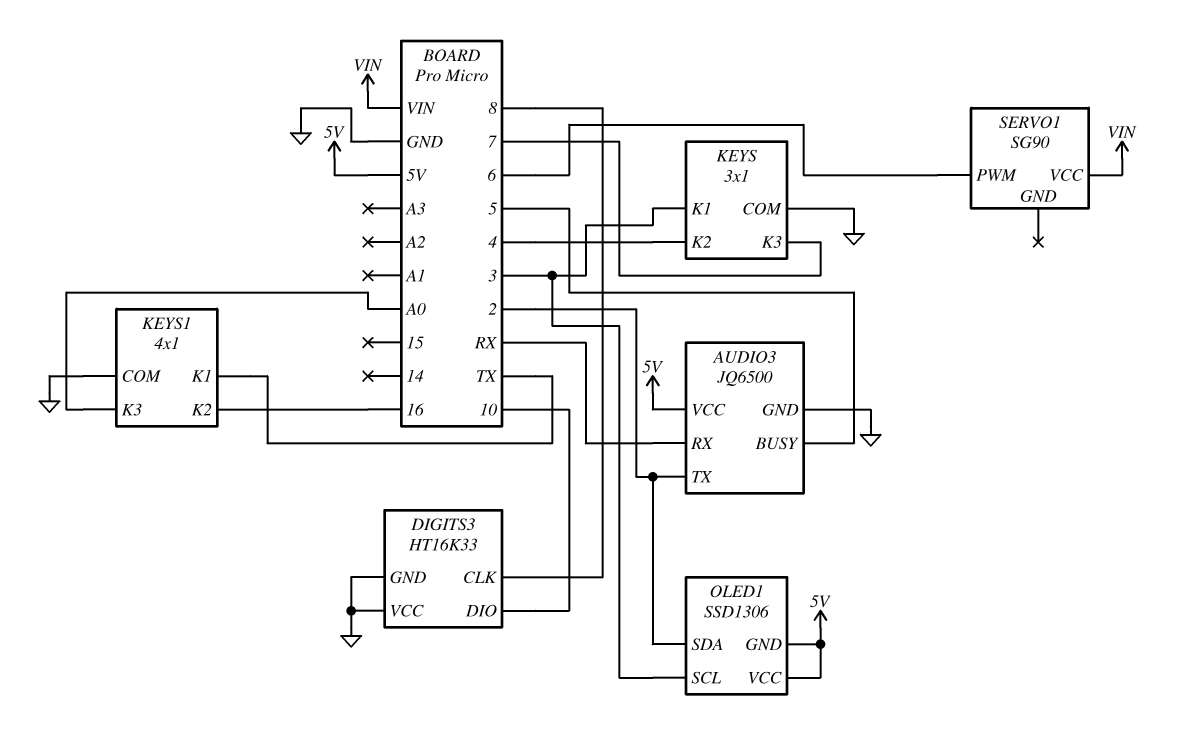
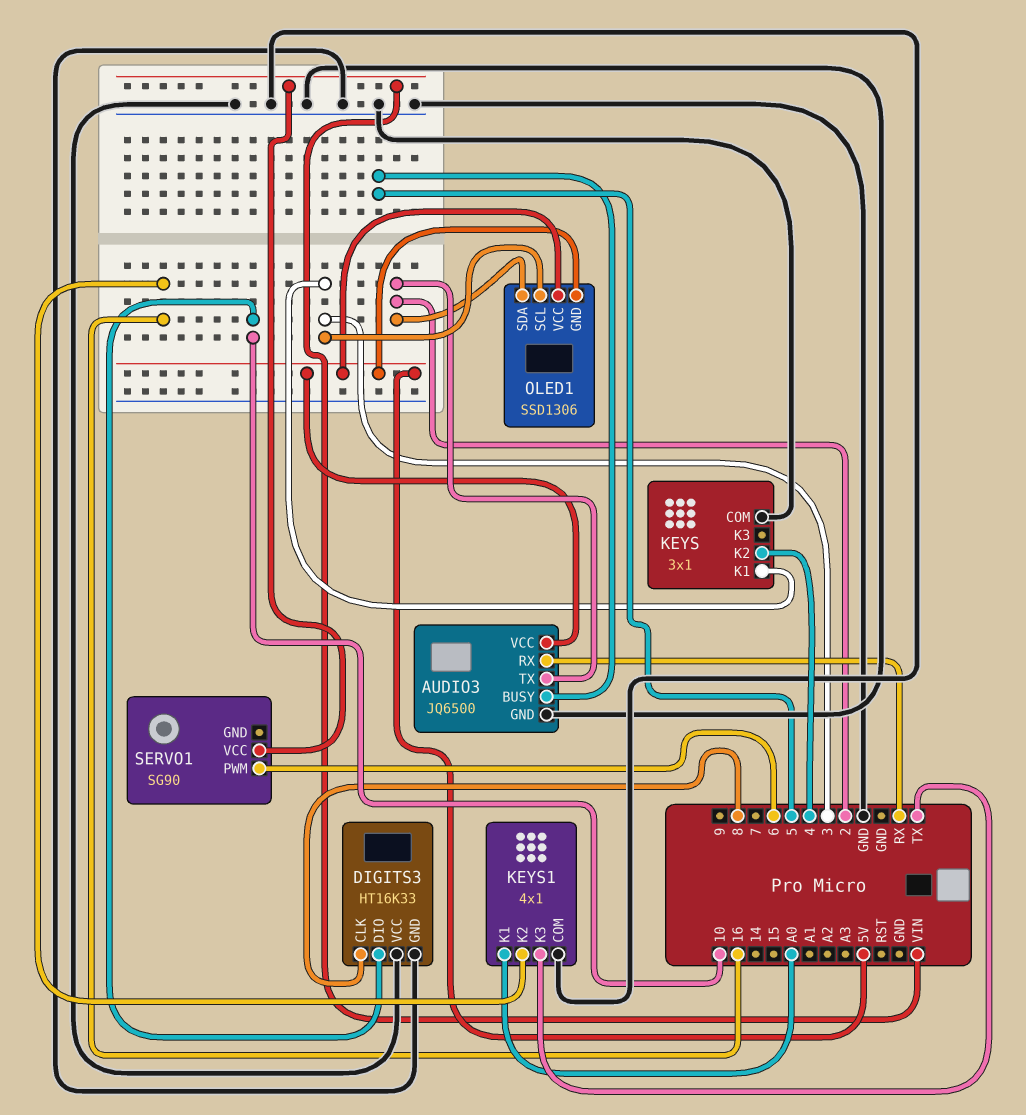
KEYS pin K3: 7 -> none
KEYS1 pin K1: TX -> A0
KEYS1 pin K3: A0 -> TX

